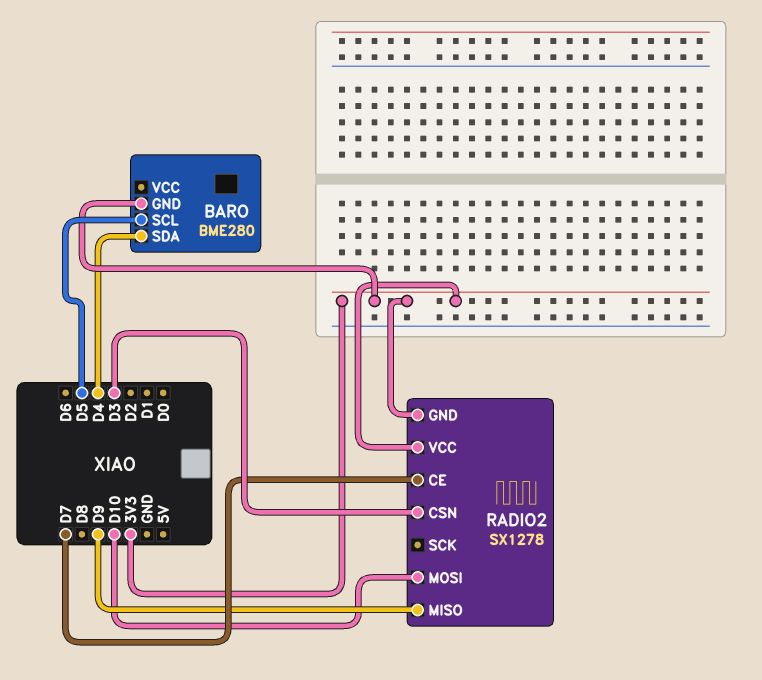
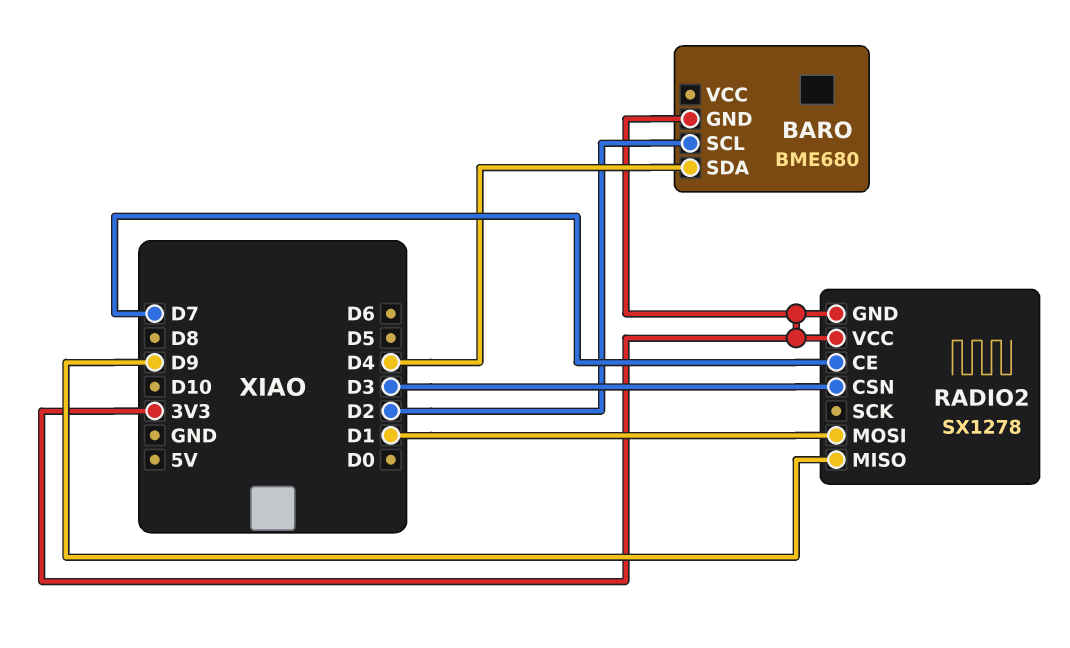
BARO: BME280 -> BME680
BARO pin SCL: D5 -> D2
RADIO2 pin MOSI: D10 -> D1

